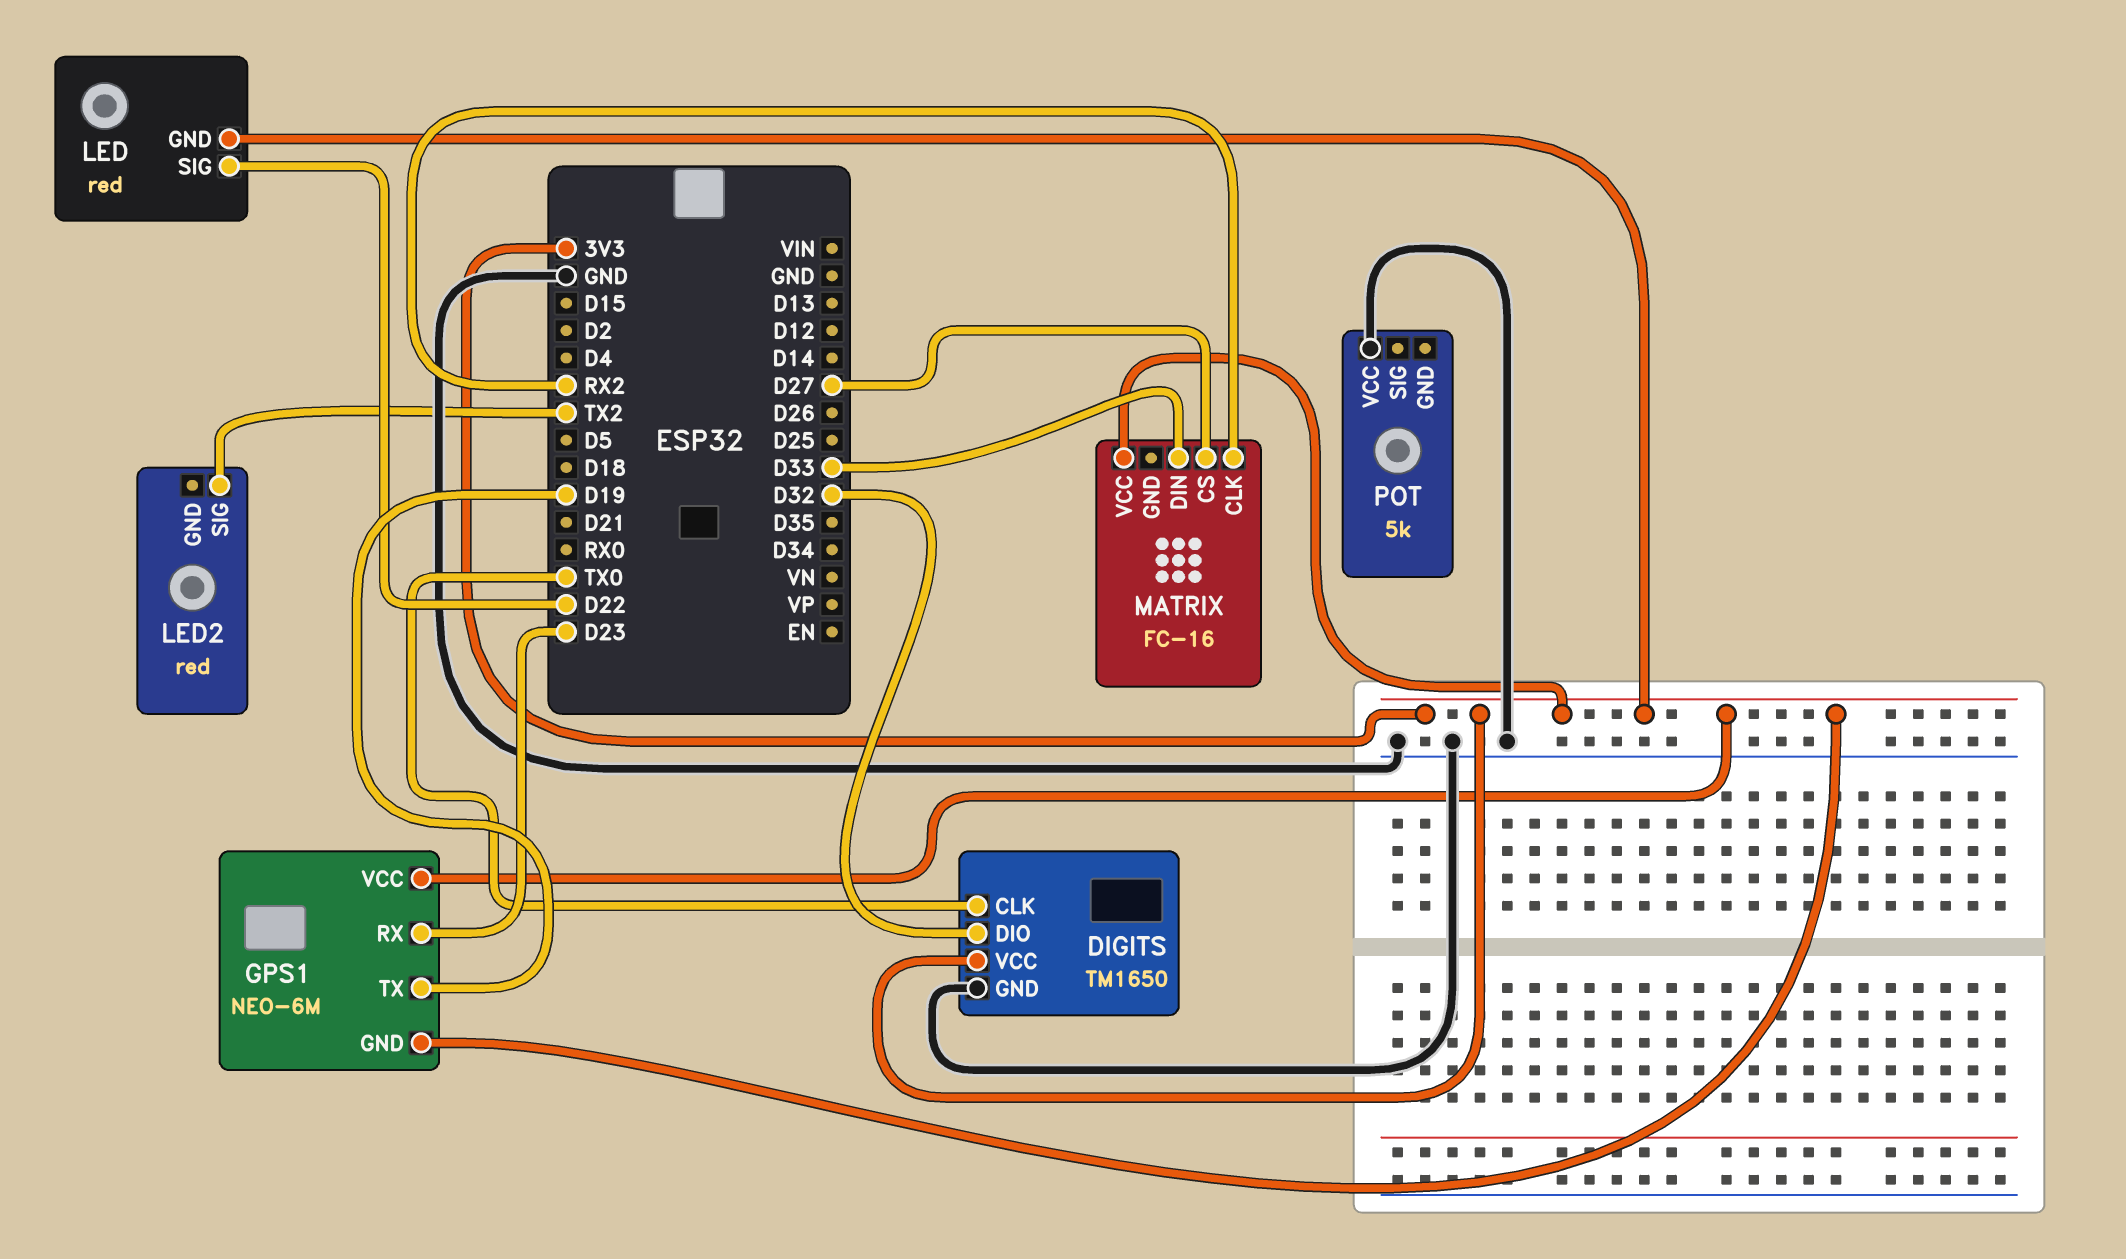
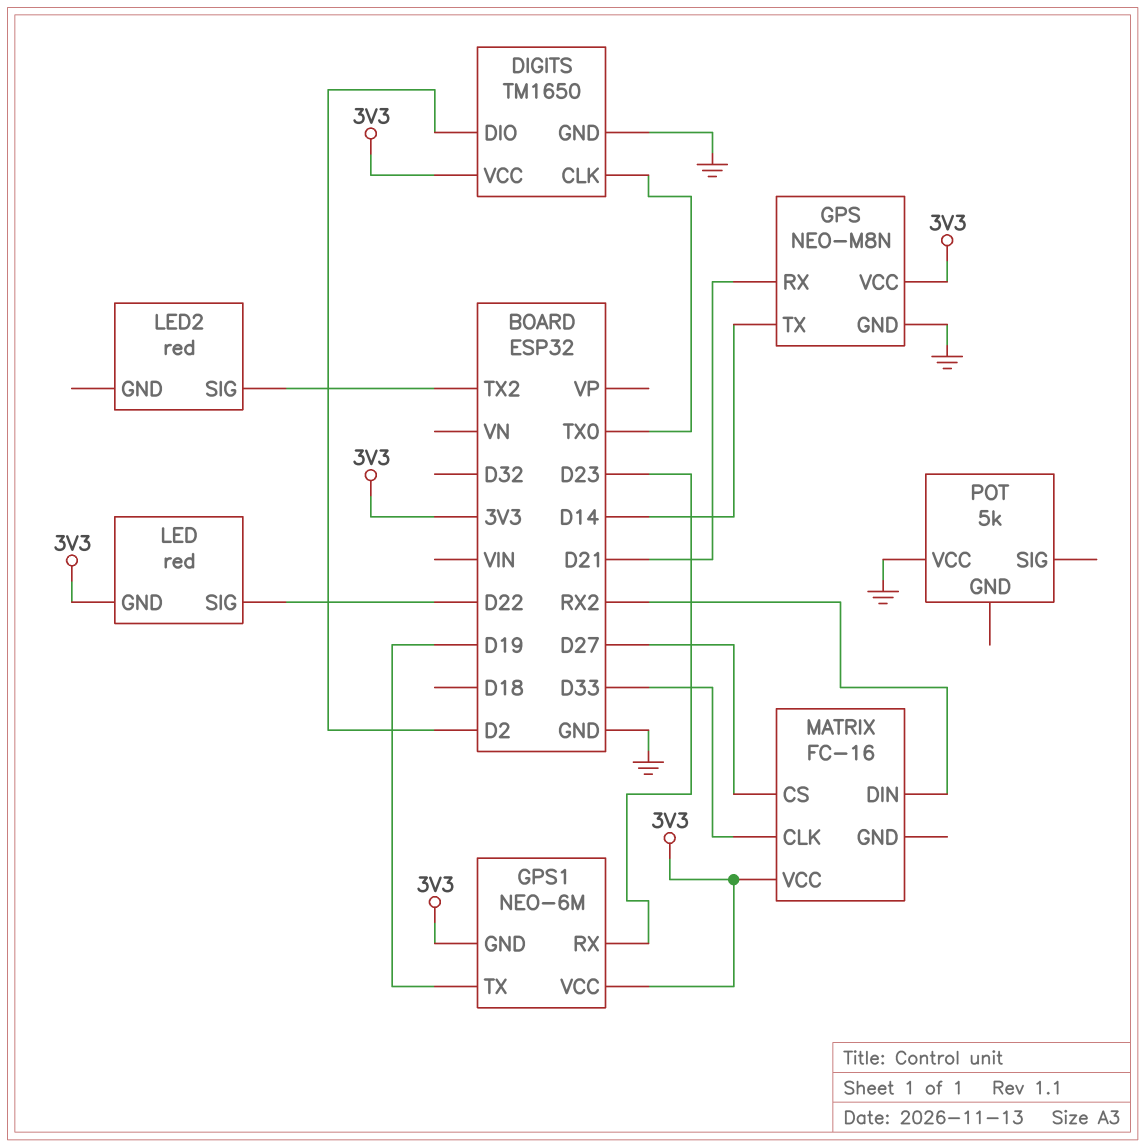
DIGITS pin DIO: D32 -> D2
GPS: none -> NEO-M8N
GPS pin GND: none -> GND
GPS pin RX: none -> D21
GPS pin TX: none -> D14
GPS pin VCC: none -> 3V3
MATRIX pin CLK: RX2 -> D33
MATRIX pin DIN: D33 -> RX2

